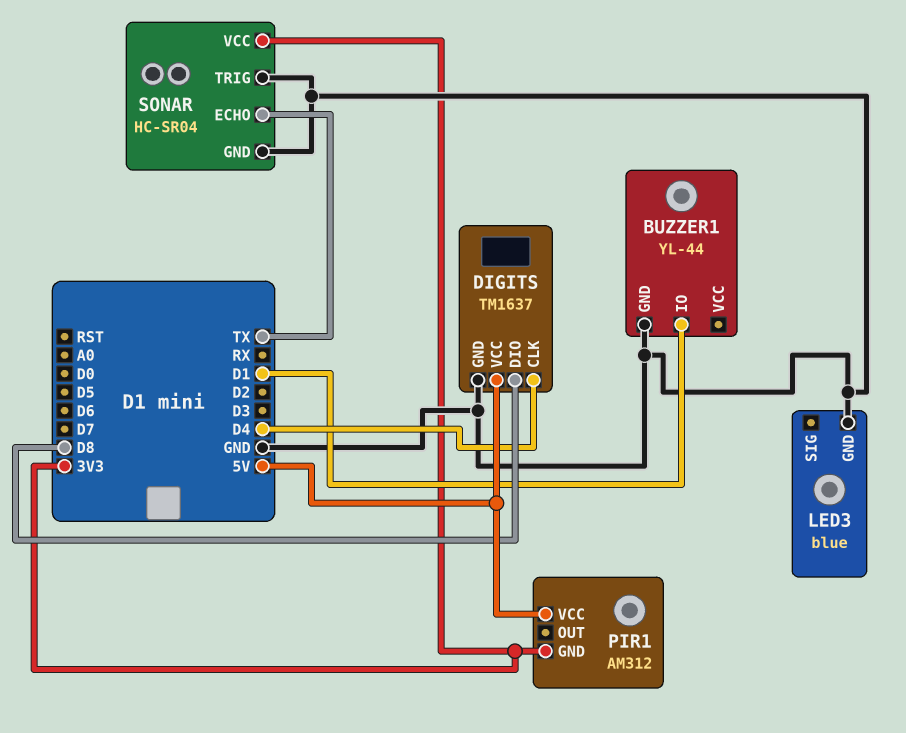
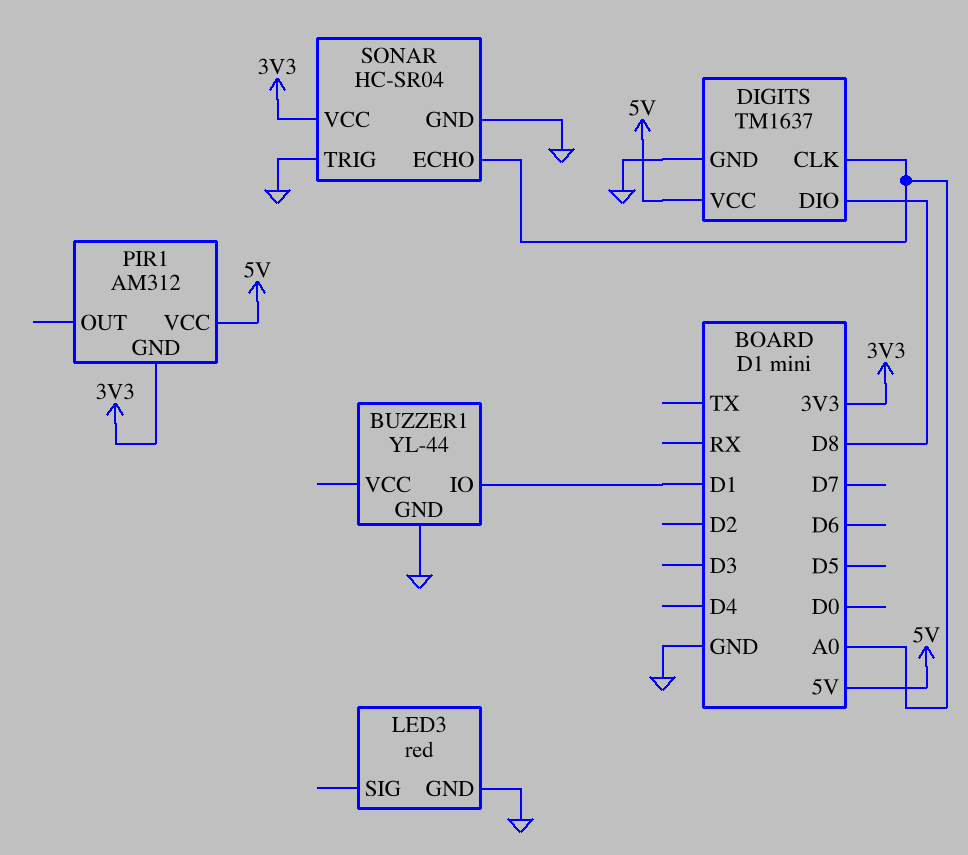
DIGITS pin CLK: D4 -> A0
LED3: blue -> red
SONAR pin ECHO: TX -> A0

